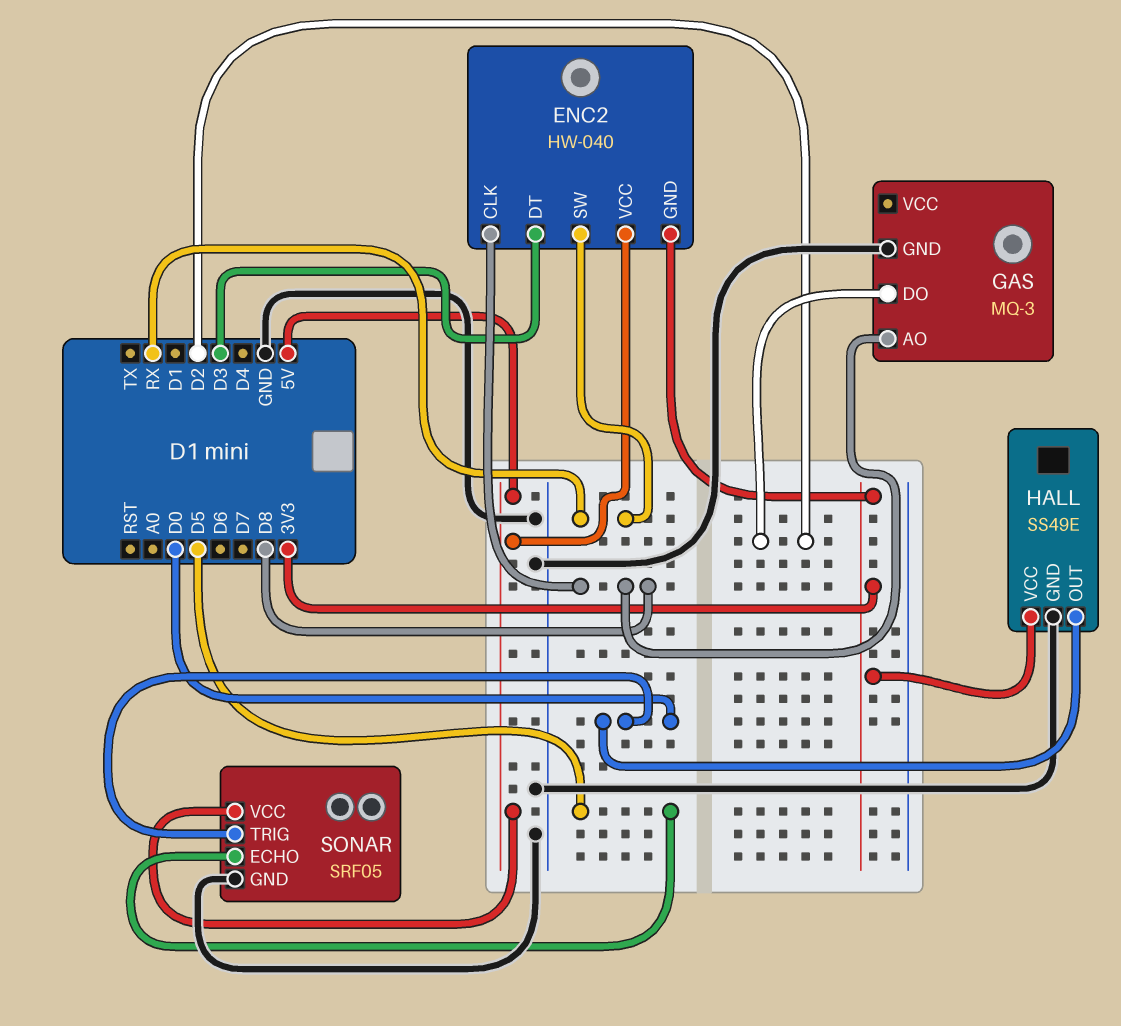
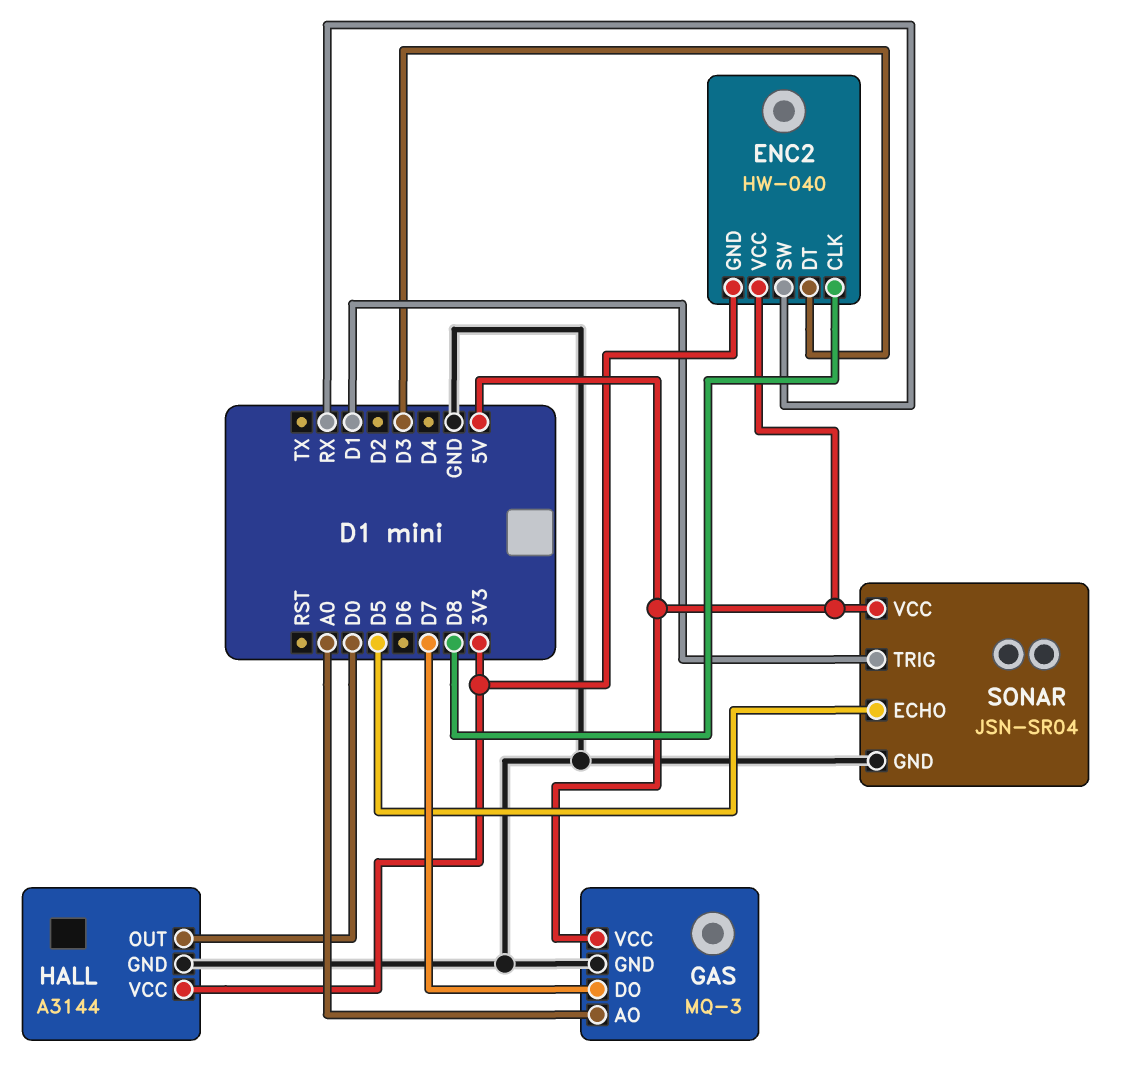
GAS pin AO: D8 -> A0
GAS pin DO: D2 -> D7
GAS pin VCC: none -> 5V
HALL: SS49E -> A3144
SONAR: SRF05 -> JSN-SR04
SONAR pin TRIG: D0 -> D1

